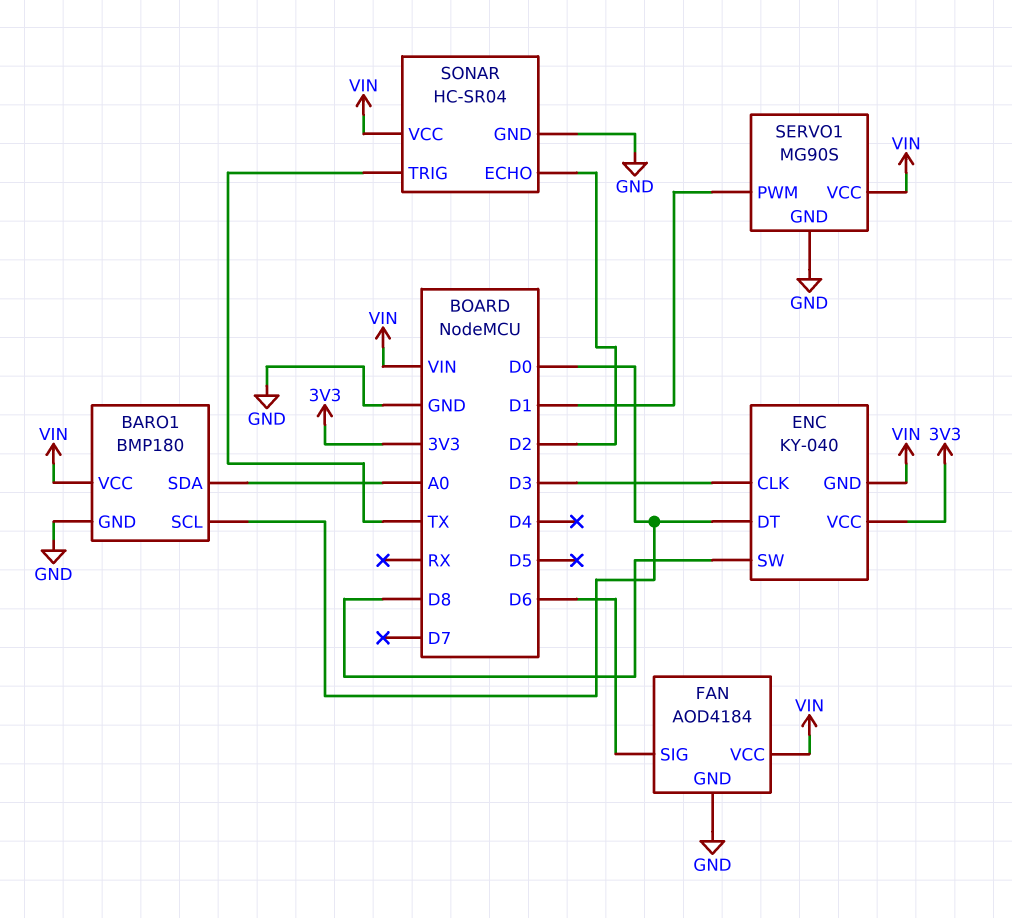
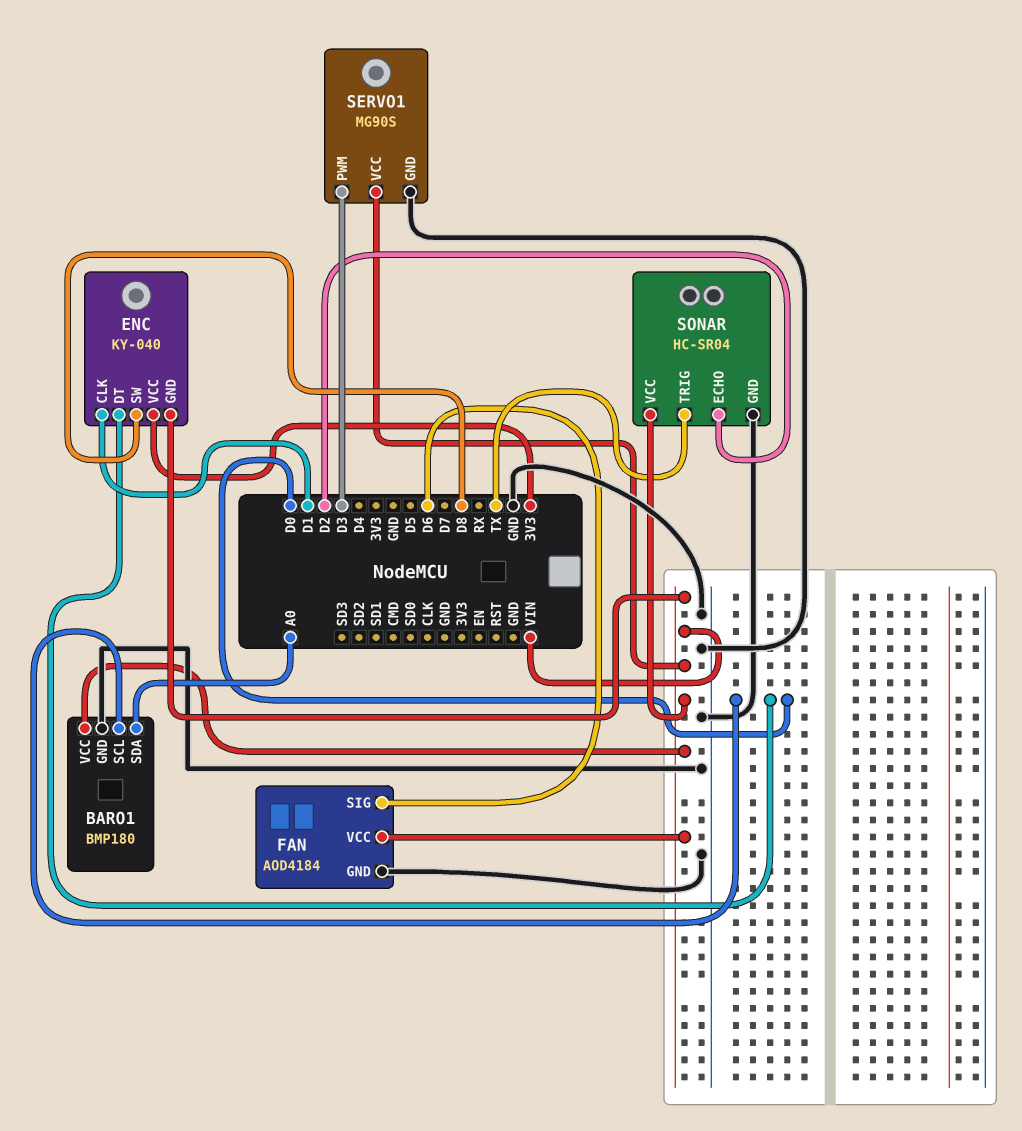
ENC pin CLK: D3 -> D1
SERVO1 pin PWM: D1 -> D3

